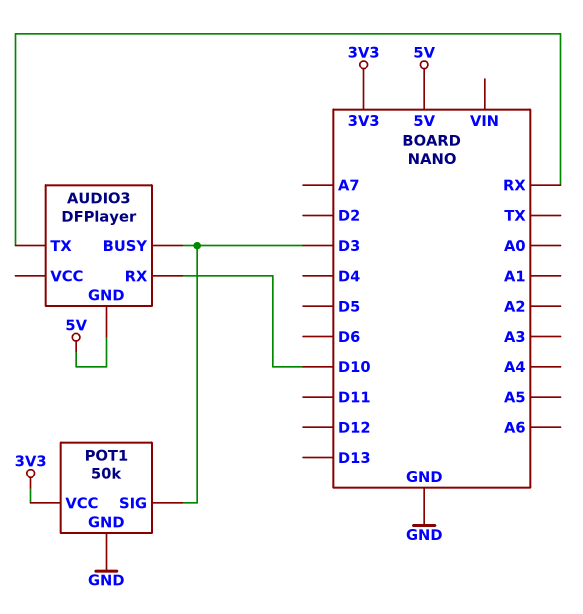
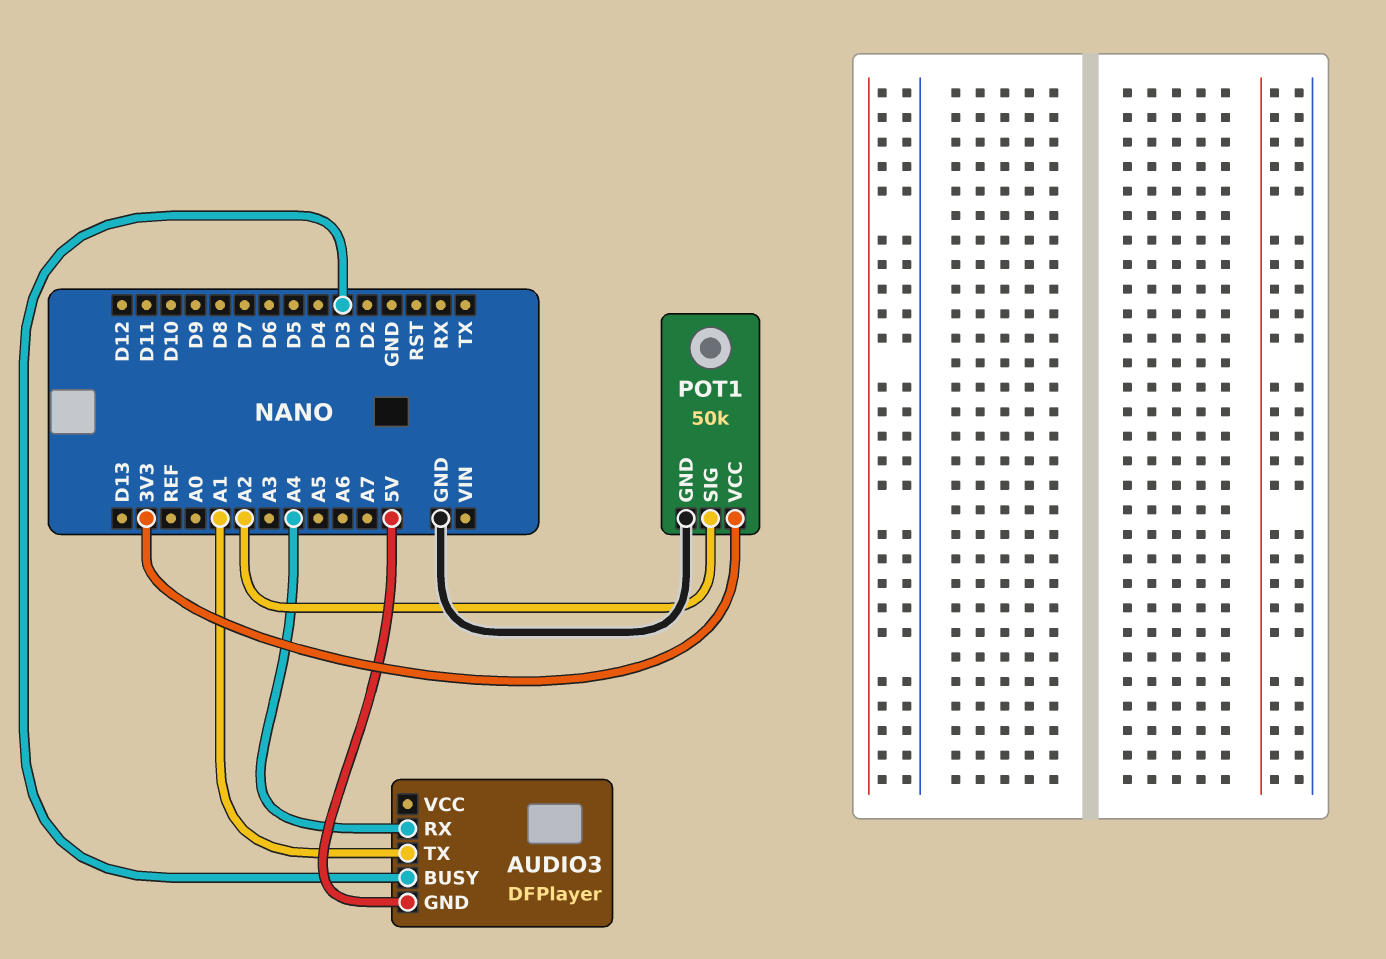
AUDIO3 pin RX: D10 -> A4
AUDIO3 pin TX: RX -> A1
POT1 pin SIG: D3 -> A2

